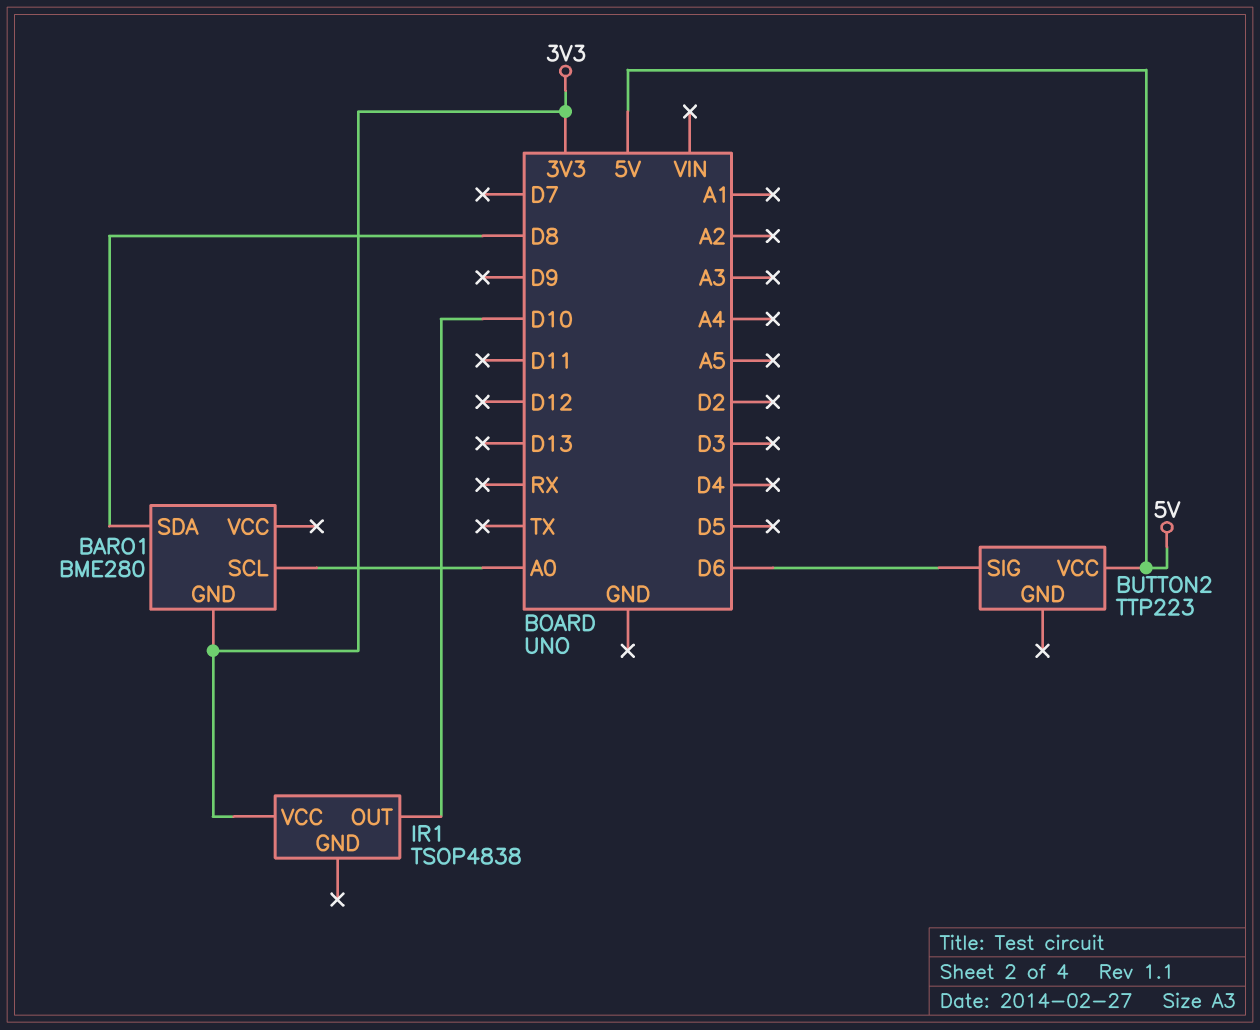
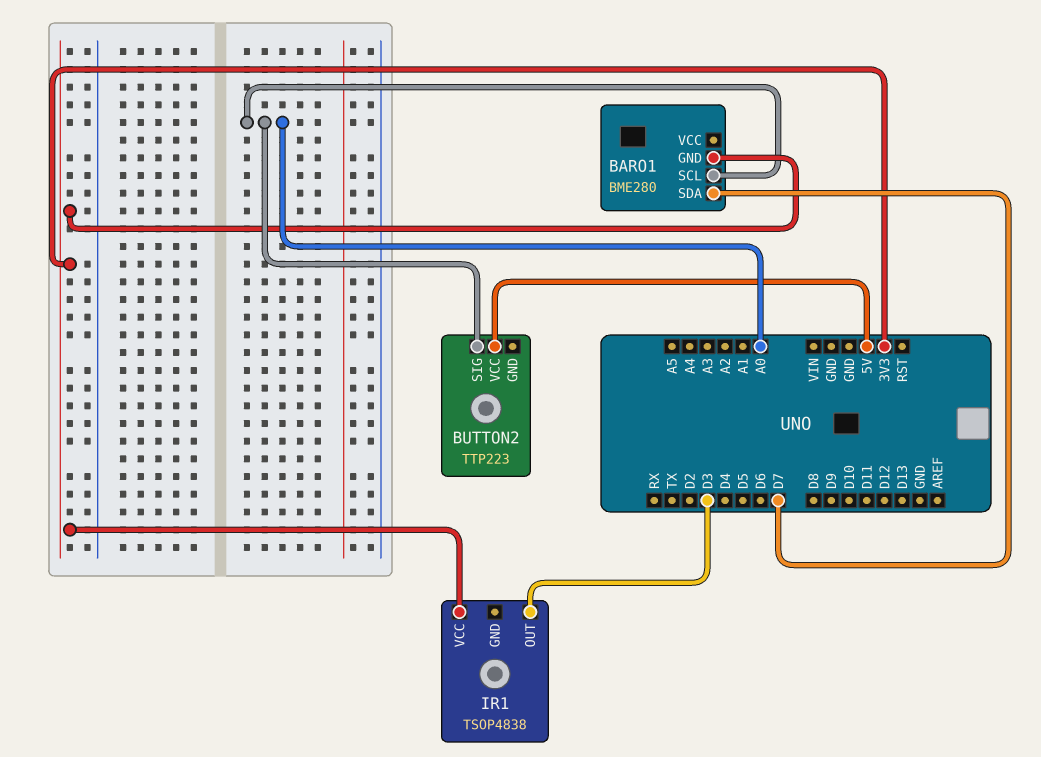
BARO1 pin SDA: D8 -> D7
BUTTON2 pin SIG: D6 -> A0
IR1 pin OUT: D10 -> D3

